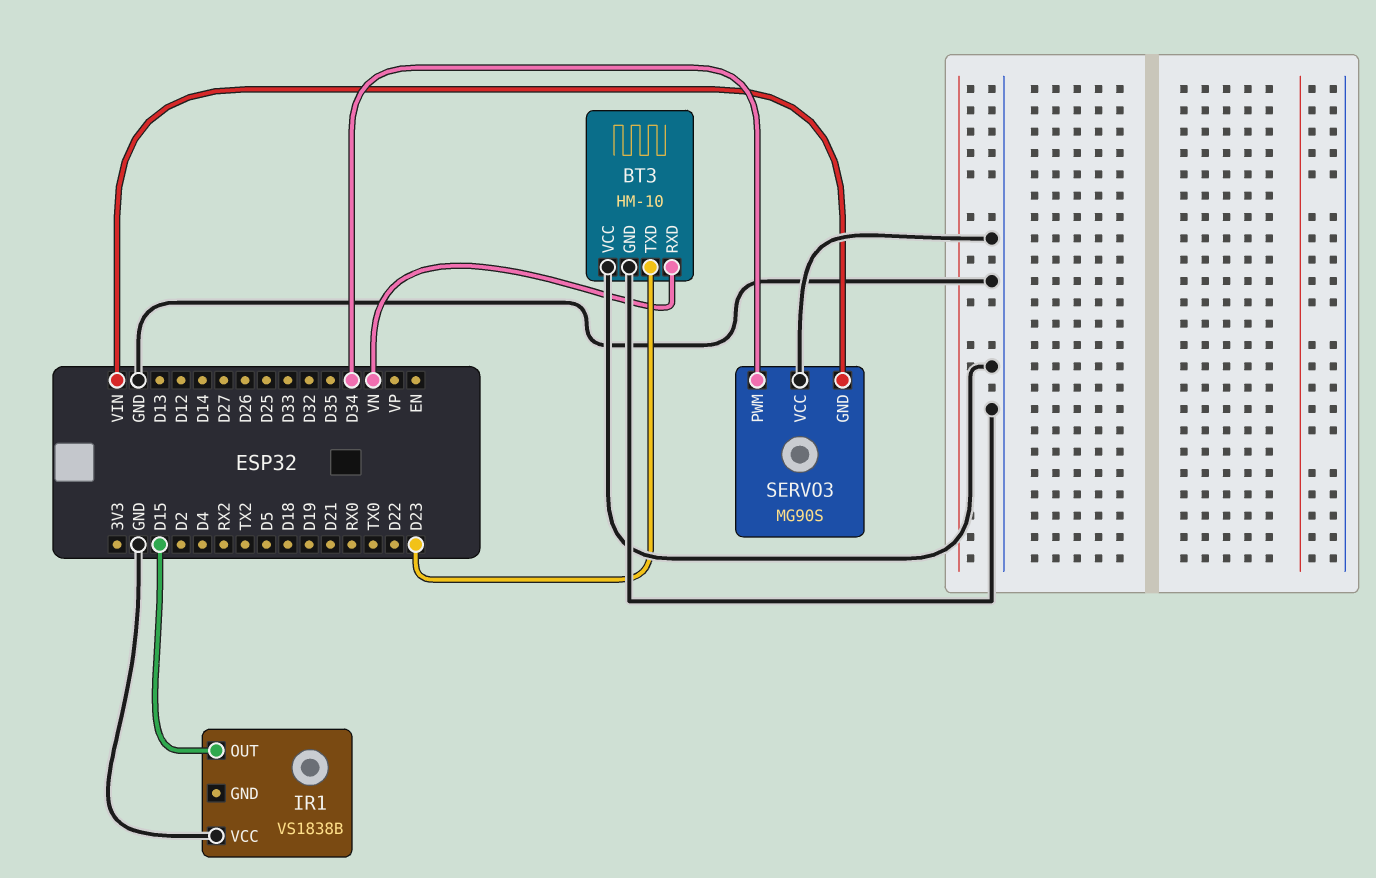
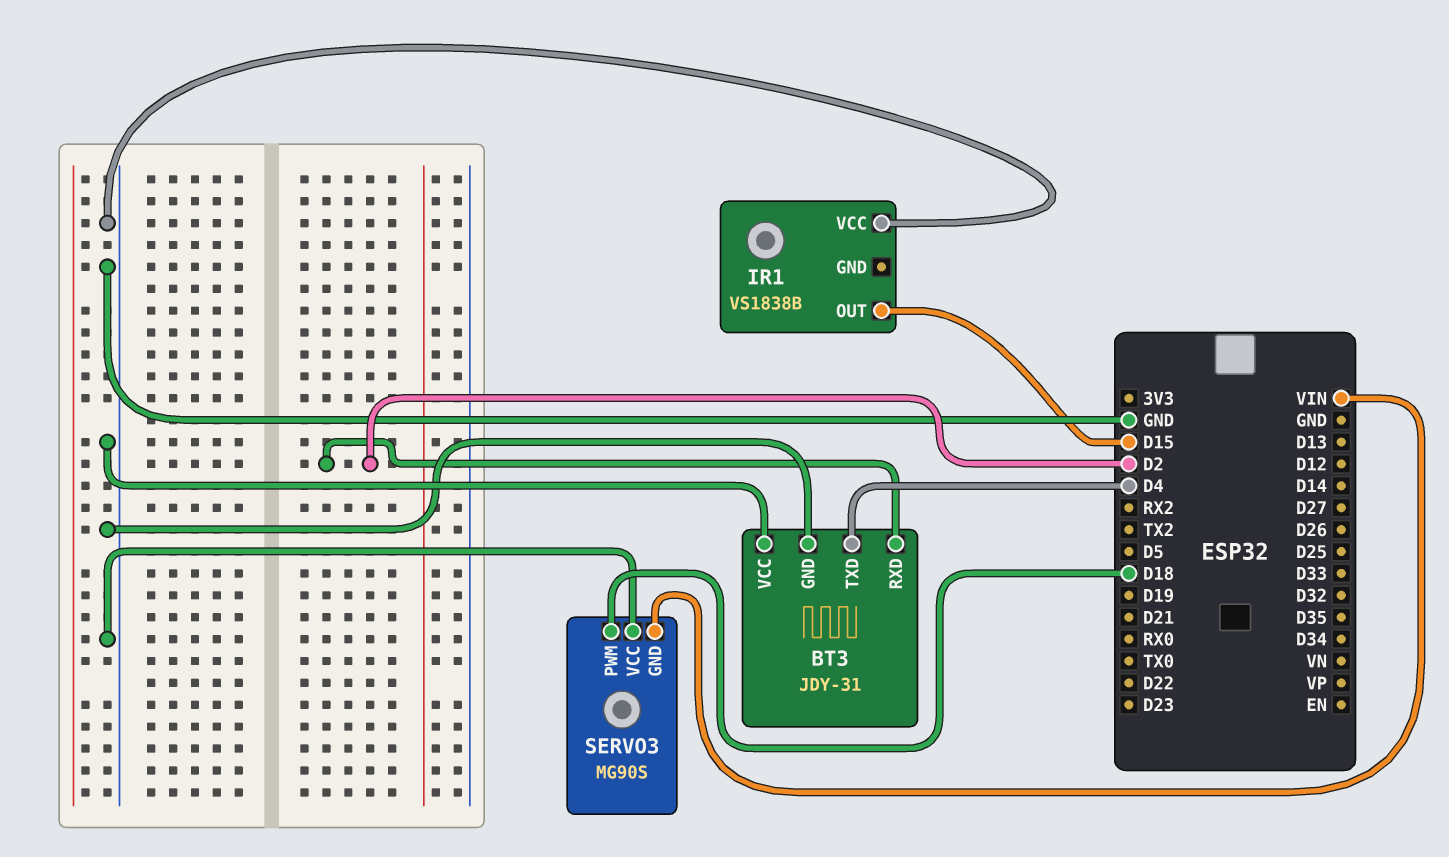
BT3: HM-10 -> JDY-31
BT3 pin RXD: VN -> D2
BT3 pin TXD: D23 -> D4
SERVO3 pin PWM: D34 -> D18

